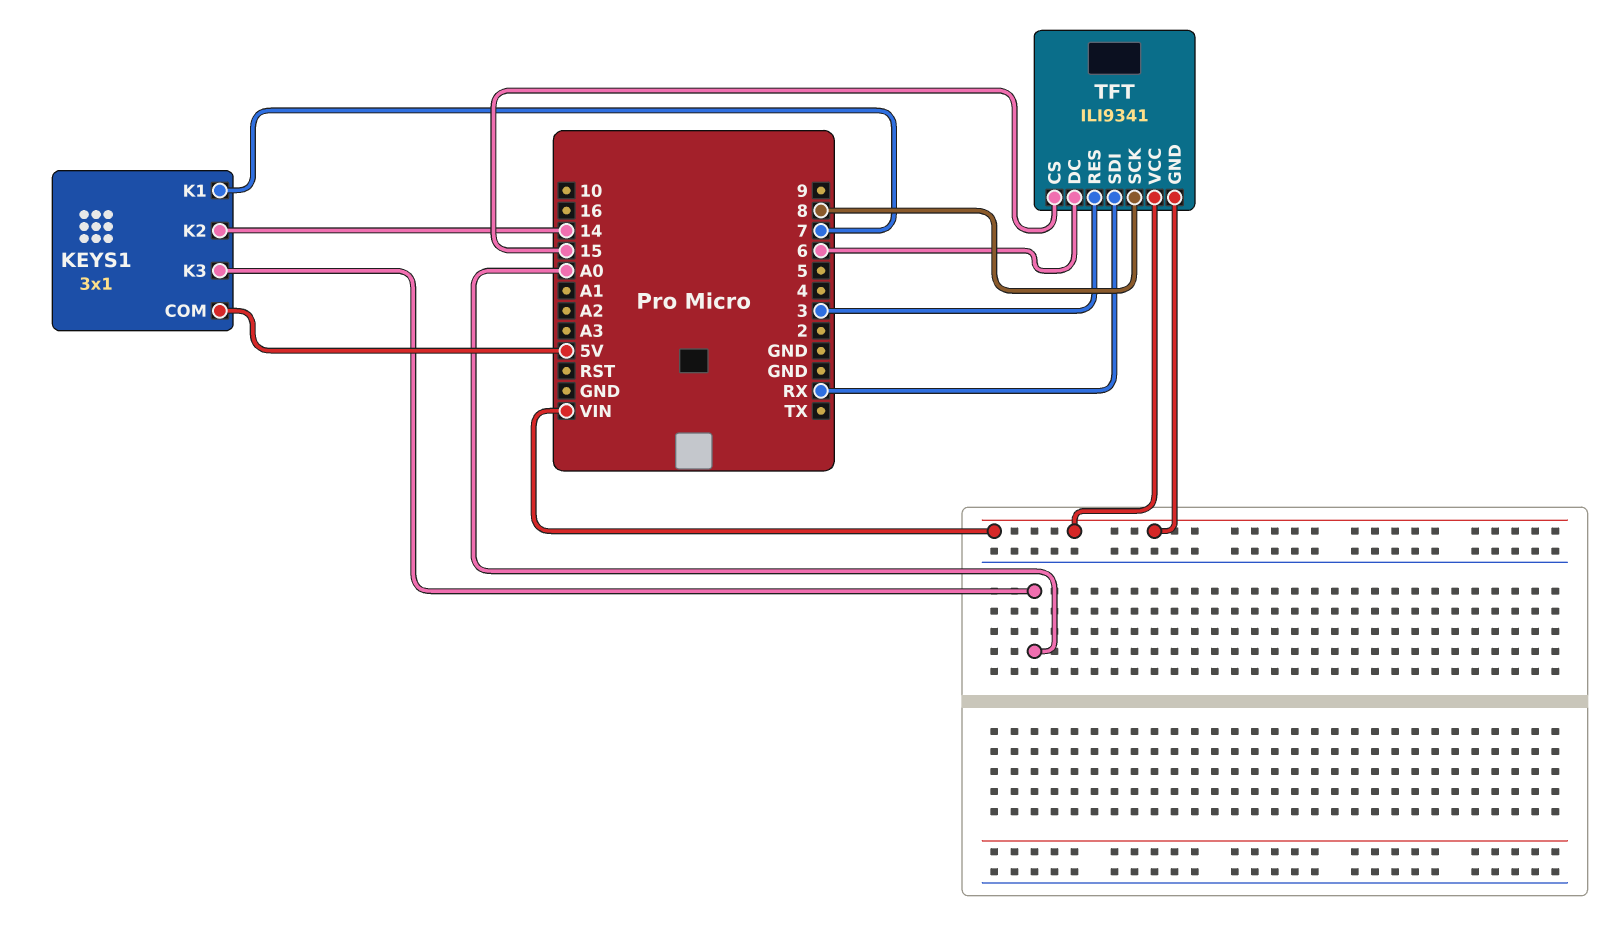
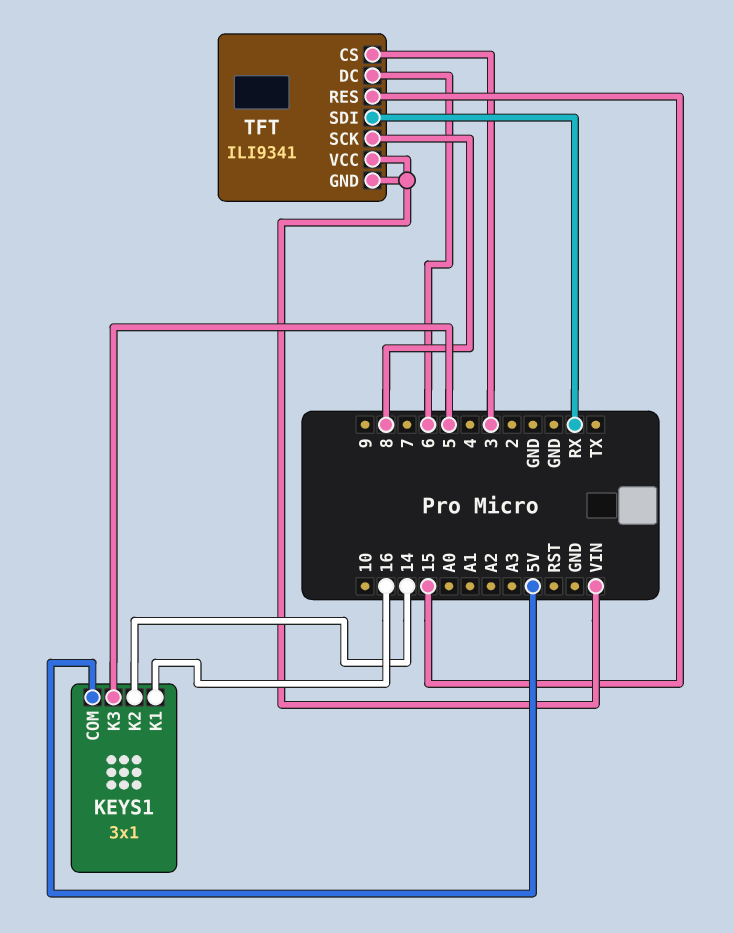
KEYS1 pin K1: 7 -> 16
KEYS1 pin K3: A0 -> 5
TFT pin CS: 15 -> 3
TFT pin RES: 3 -> 15

